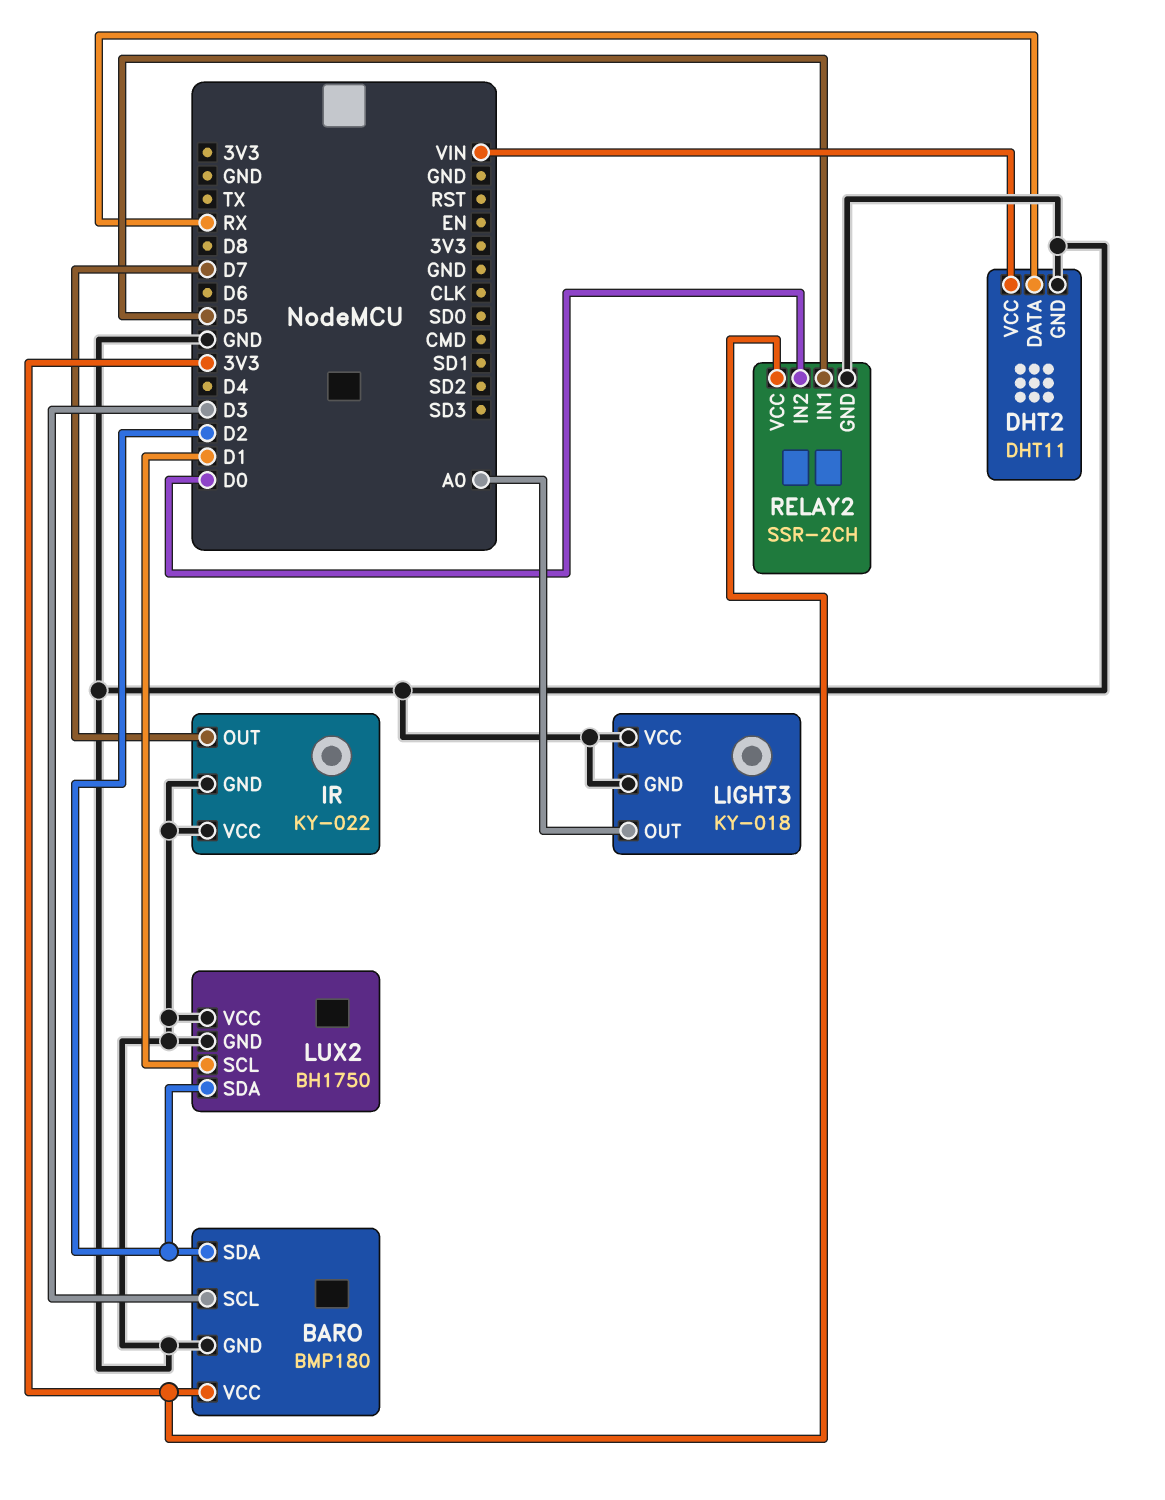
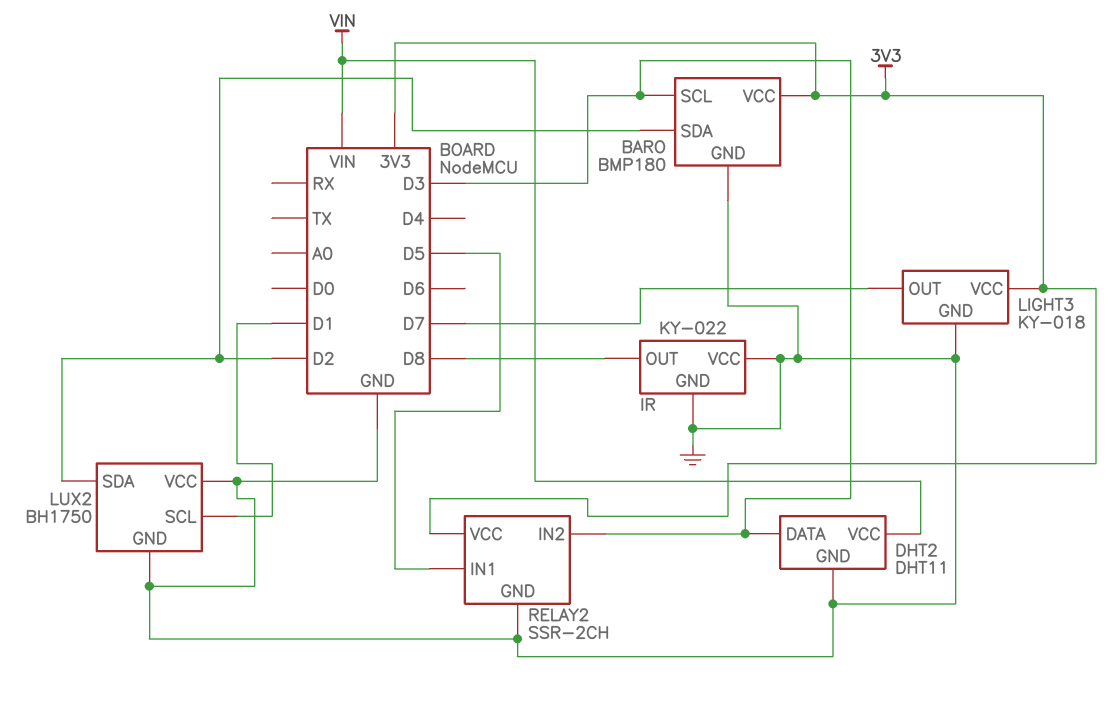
DHT2 pin DATA: RX -> D3
IR pin OUT: D7 -> D8
LIGHT3 pin OUT: A0 -> D7
LIGHT3 pin VCC: GND -> 3V3
RELAY2 pin IN2: D0 -> D3

